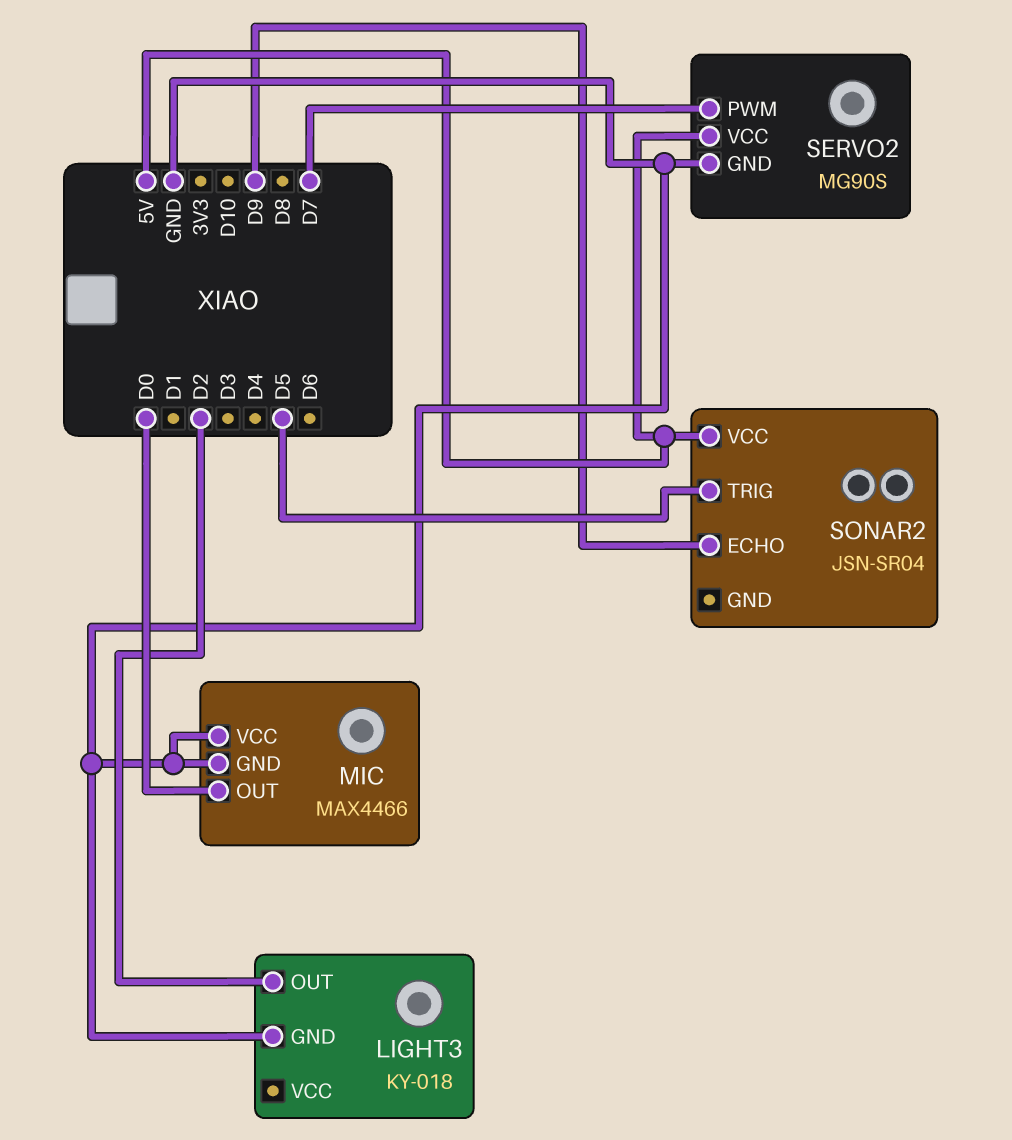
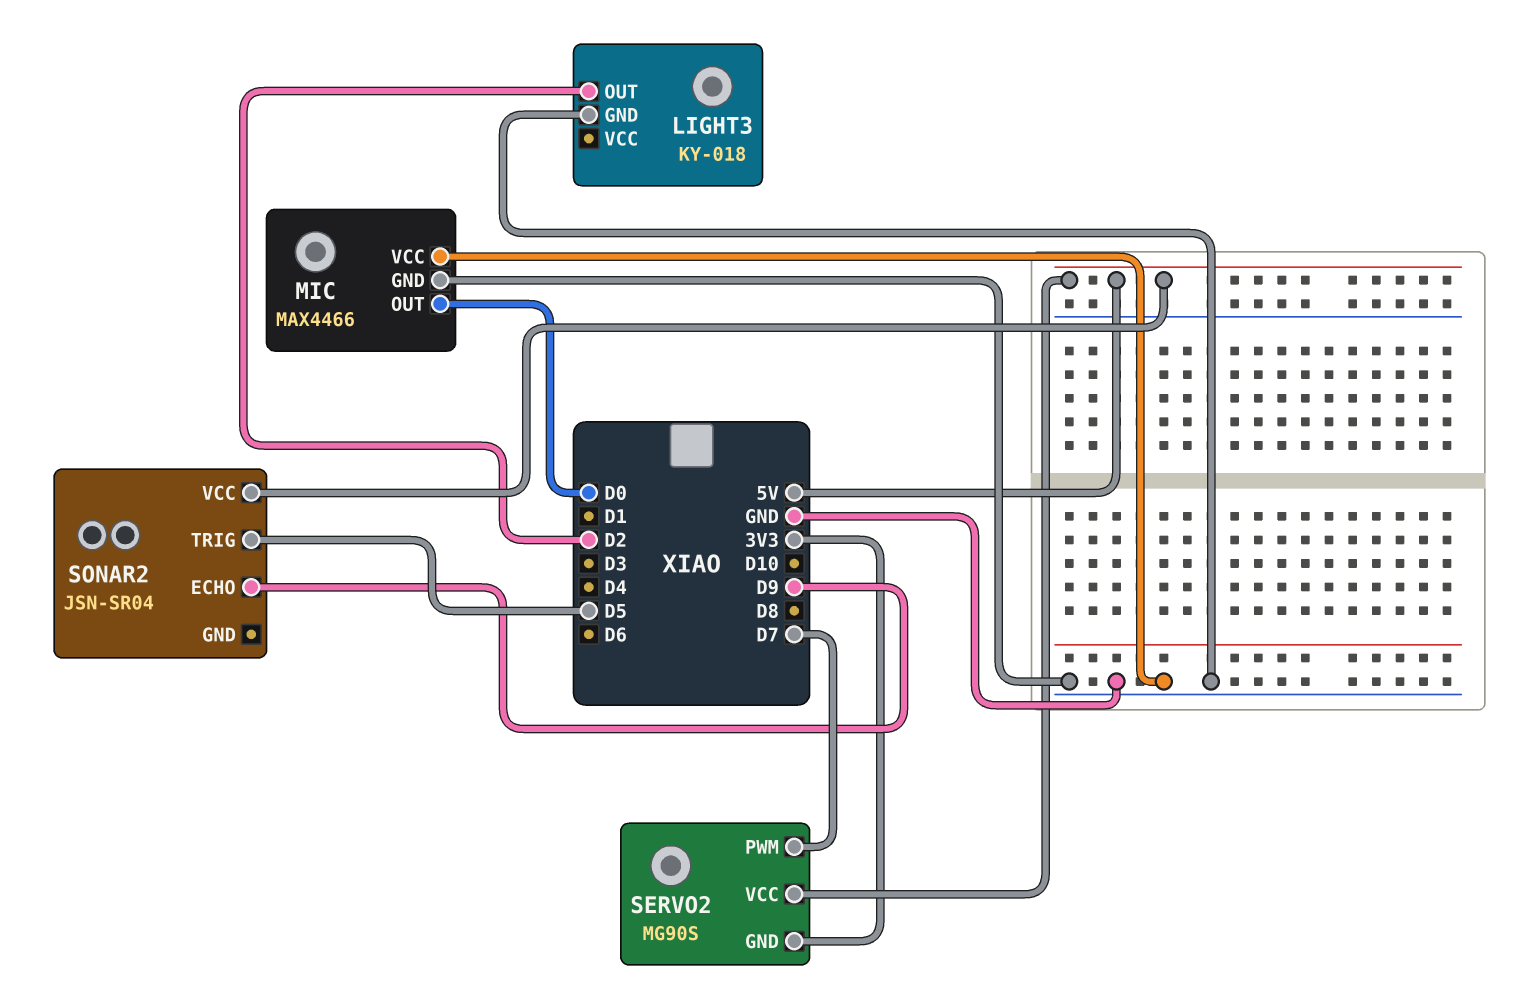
SERVO2 pin GND: GND -> 3V3

